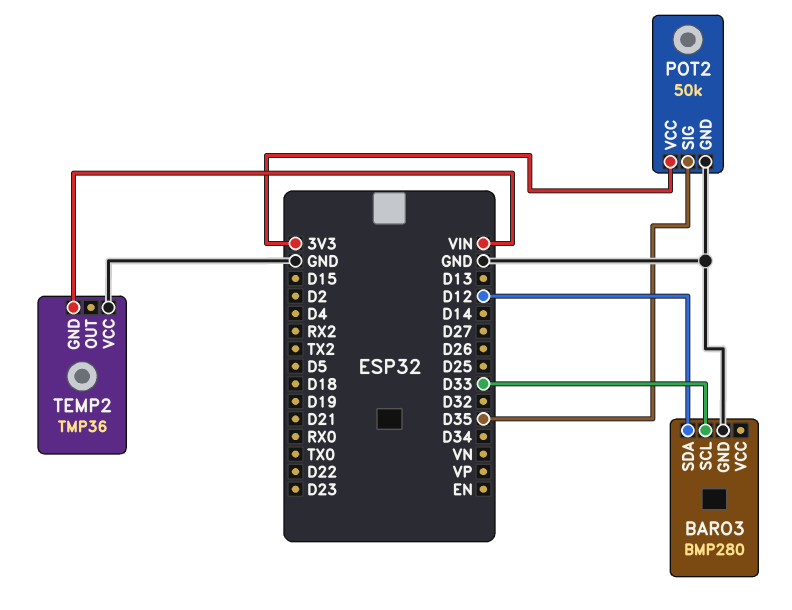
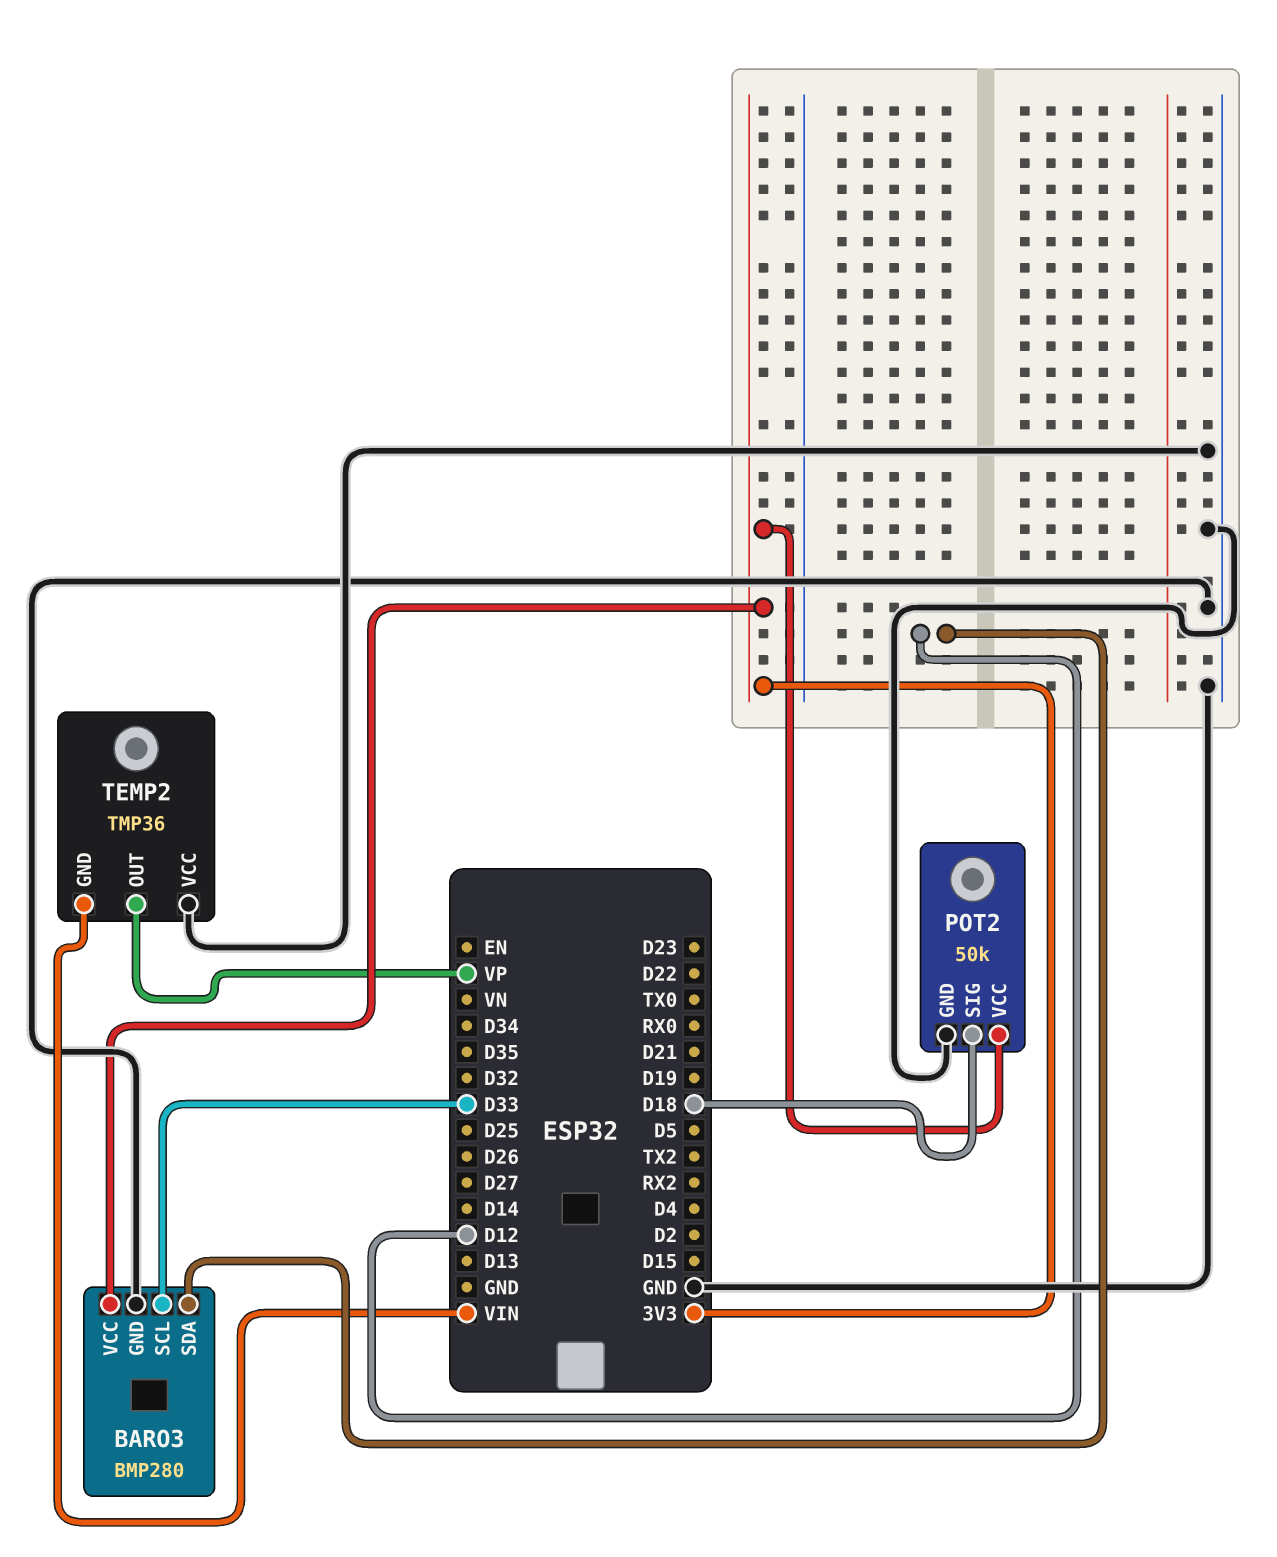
BARO3 pin VCC: none -> 3V3
POT2 pin SIG: D35 -> D18
TEMP2 pin OUT: none -> VP

